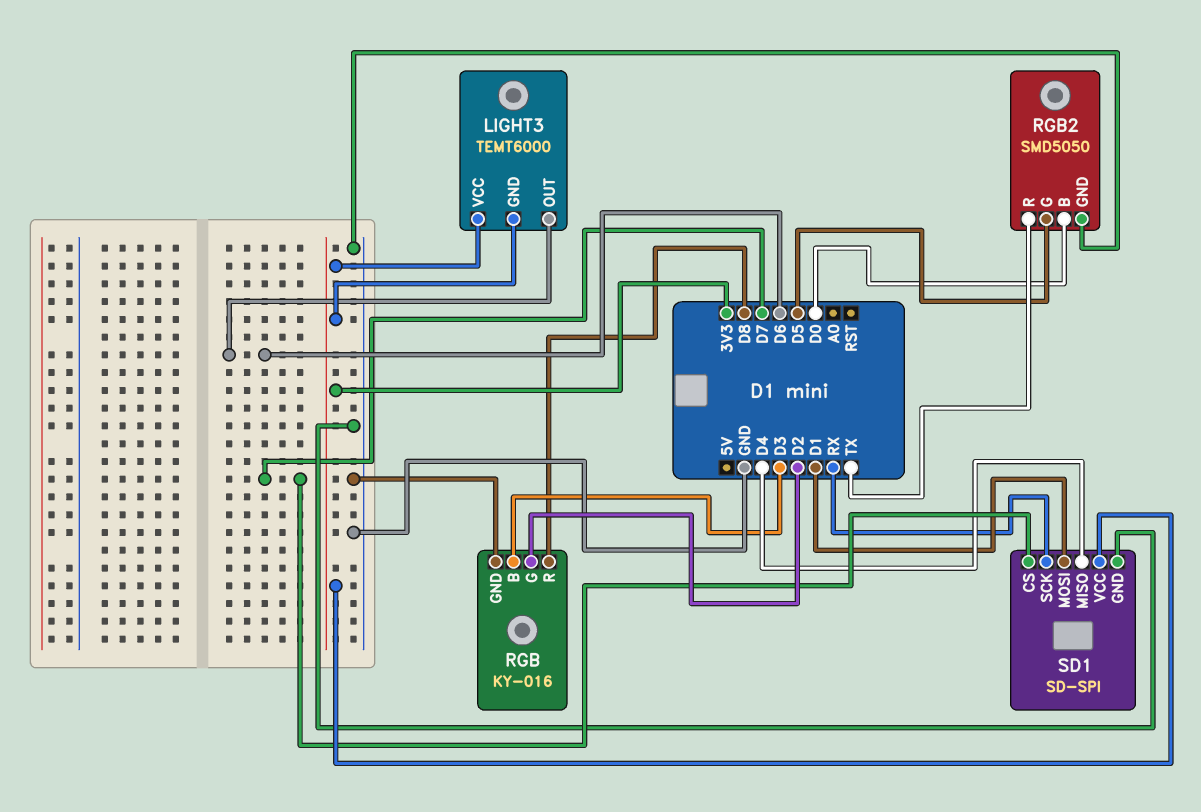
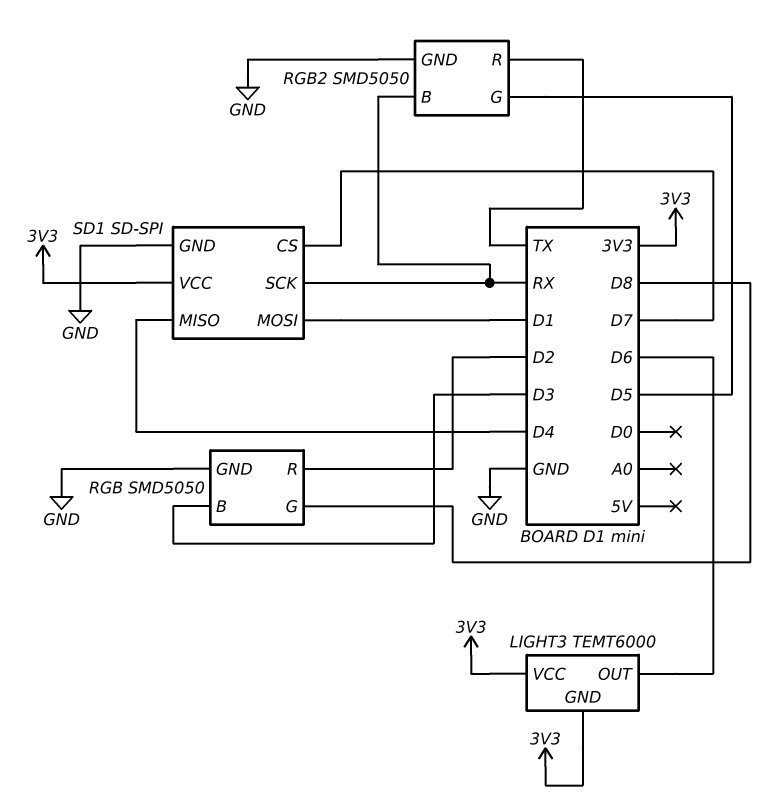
RGB: KY-016 -> SMD5050
RGB pin G: D2 -> D8
RGB pin R: D8 -> D2
RGB2 pin B: D0 -> RX

